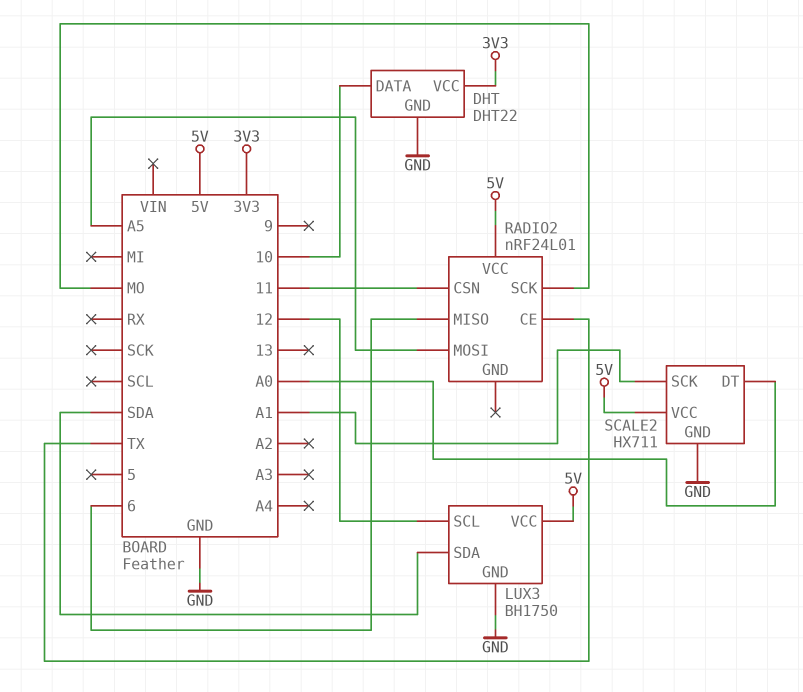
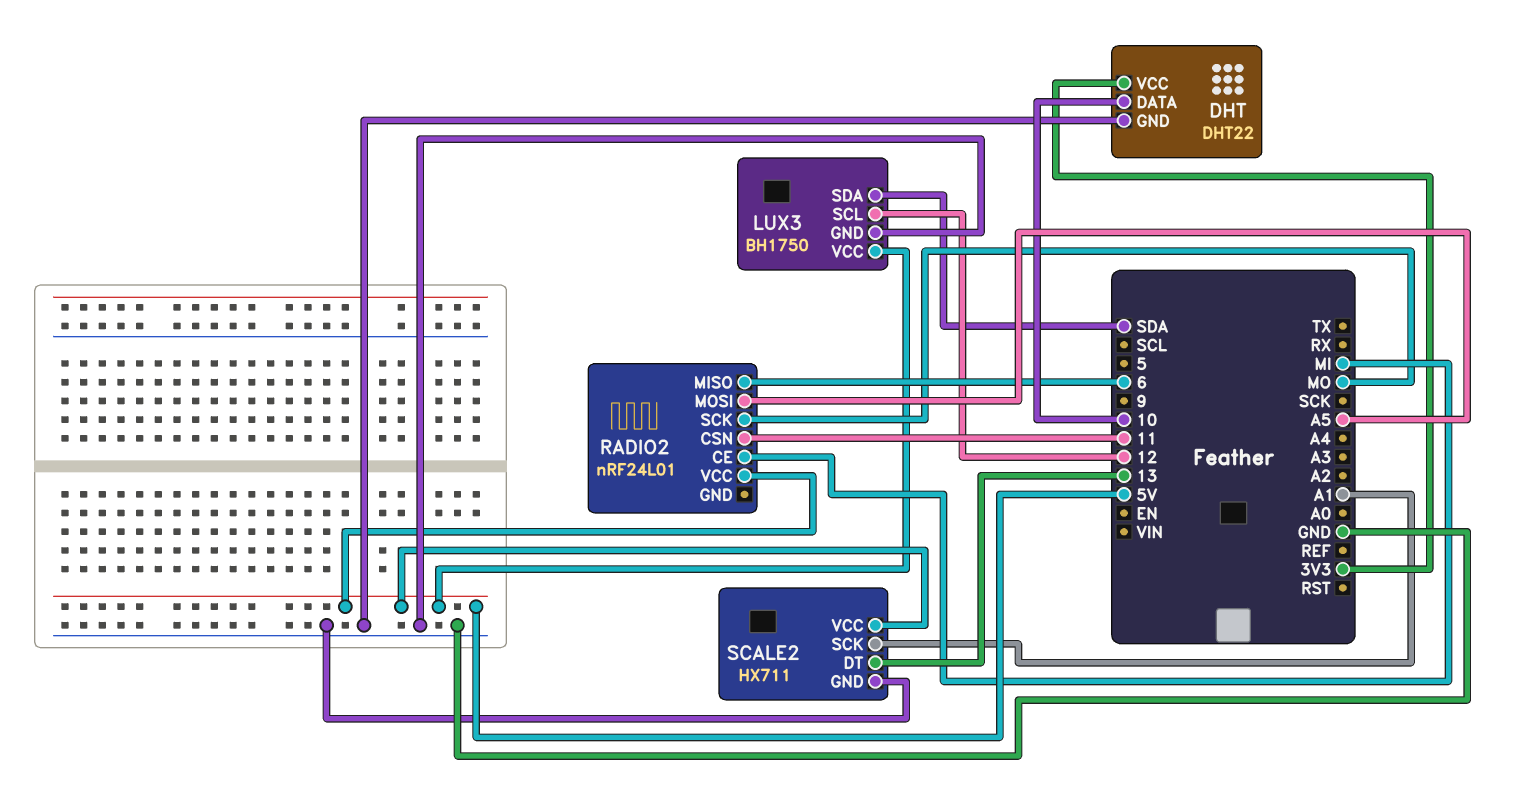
RADIO2 pin CE: TX -> MI
SCALE2 pin DT: A0 -> 13

